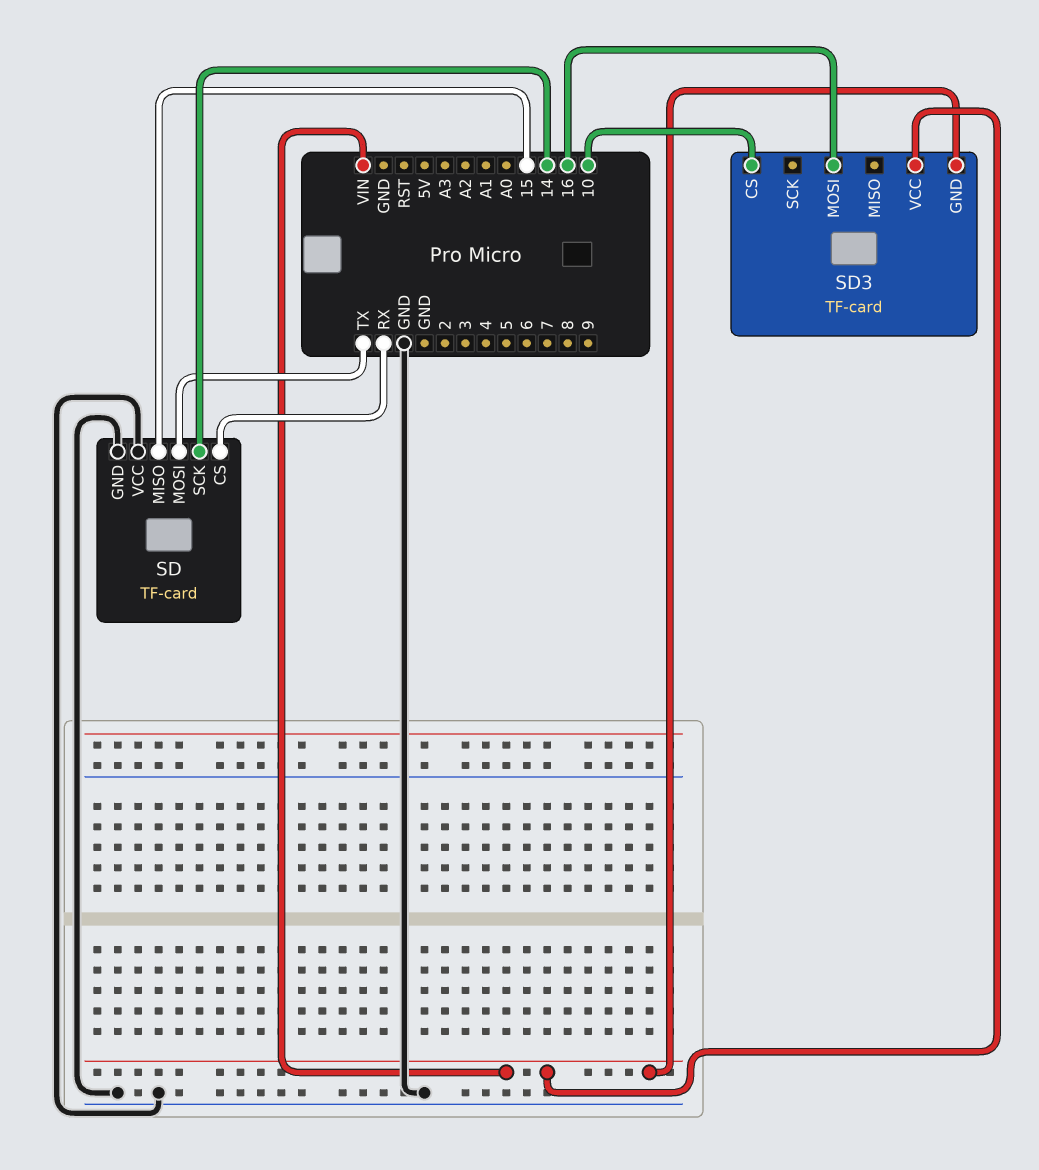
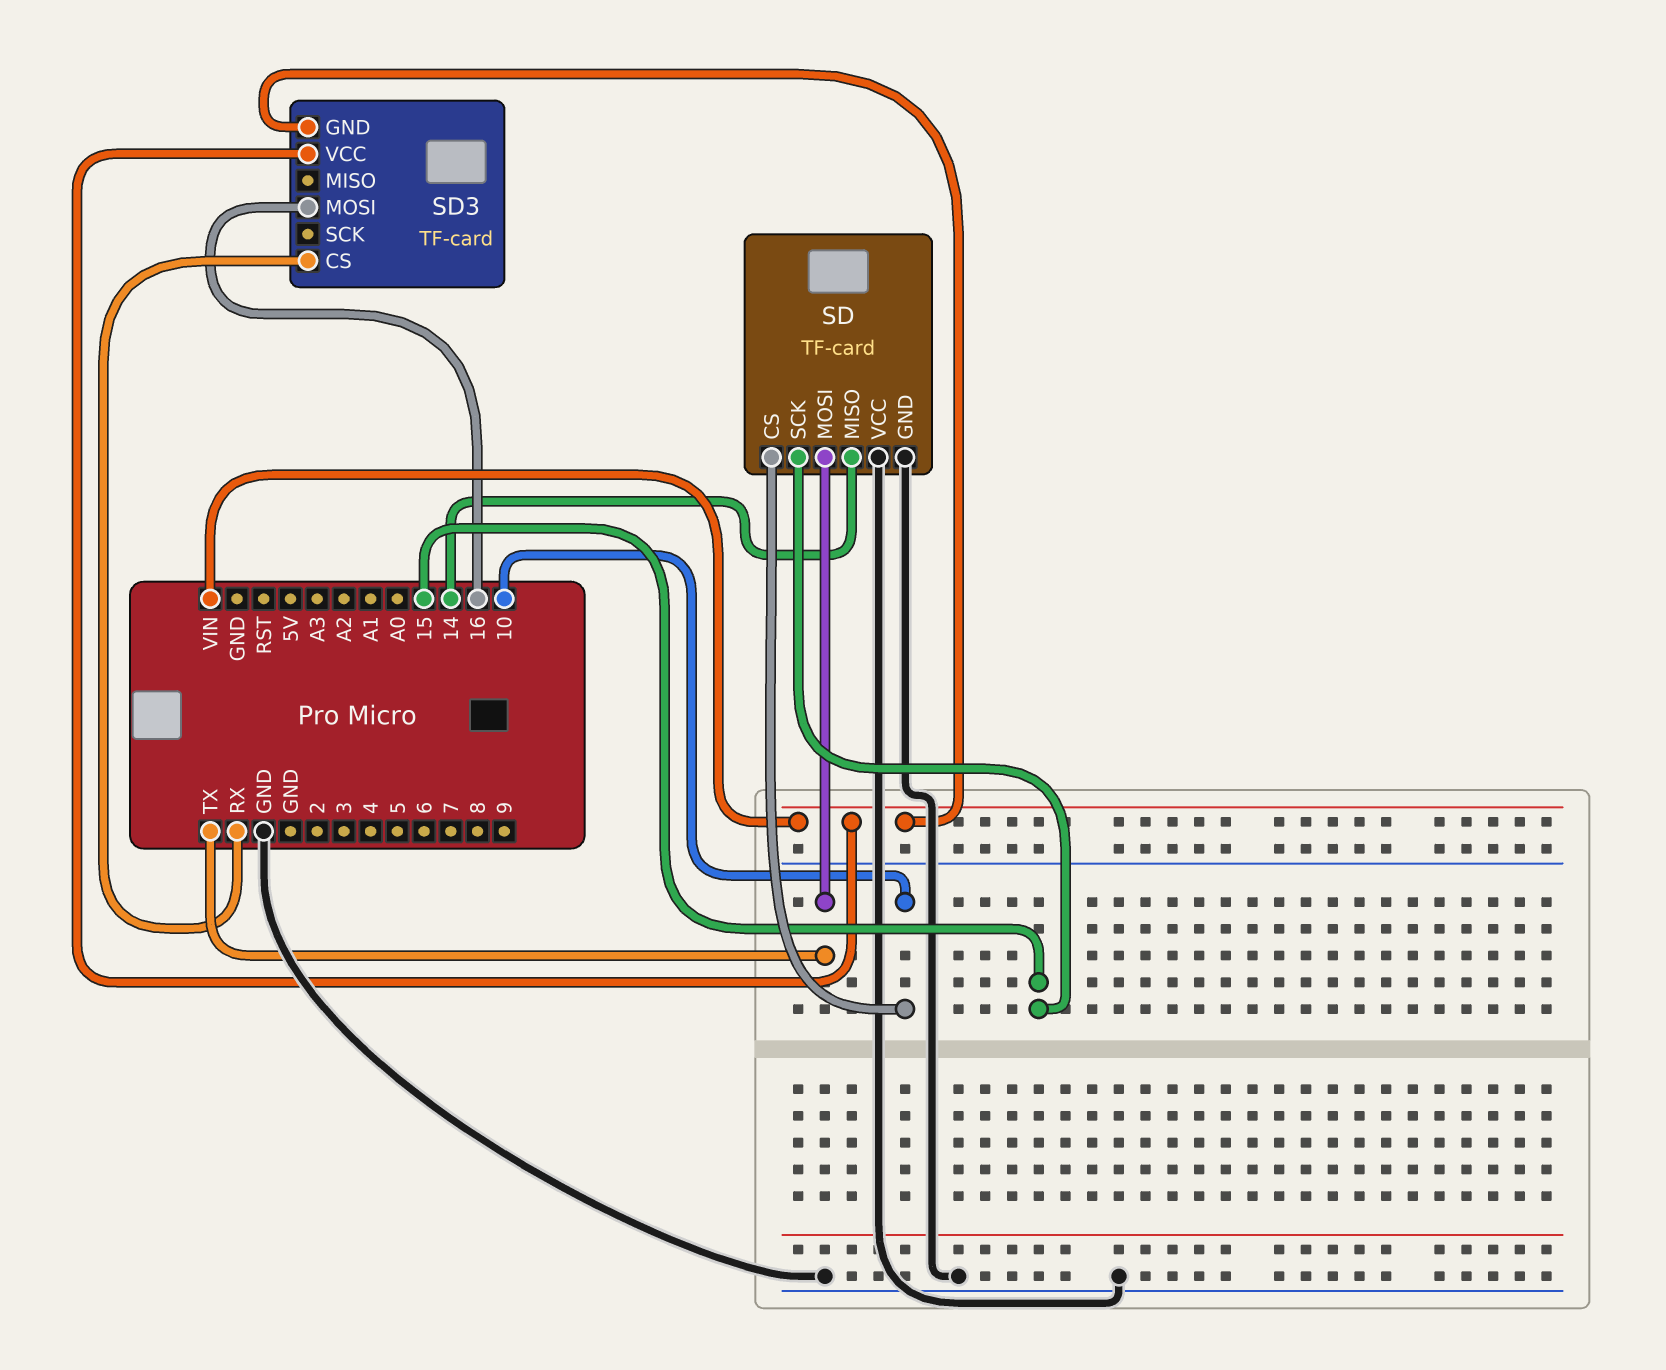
SD pin CS: RX -> 10
SD pin MISO: 15 -> 14
SD pin SCK: 14 -> 15
SD3 pin CS: 10 -> RX

